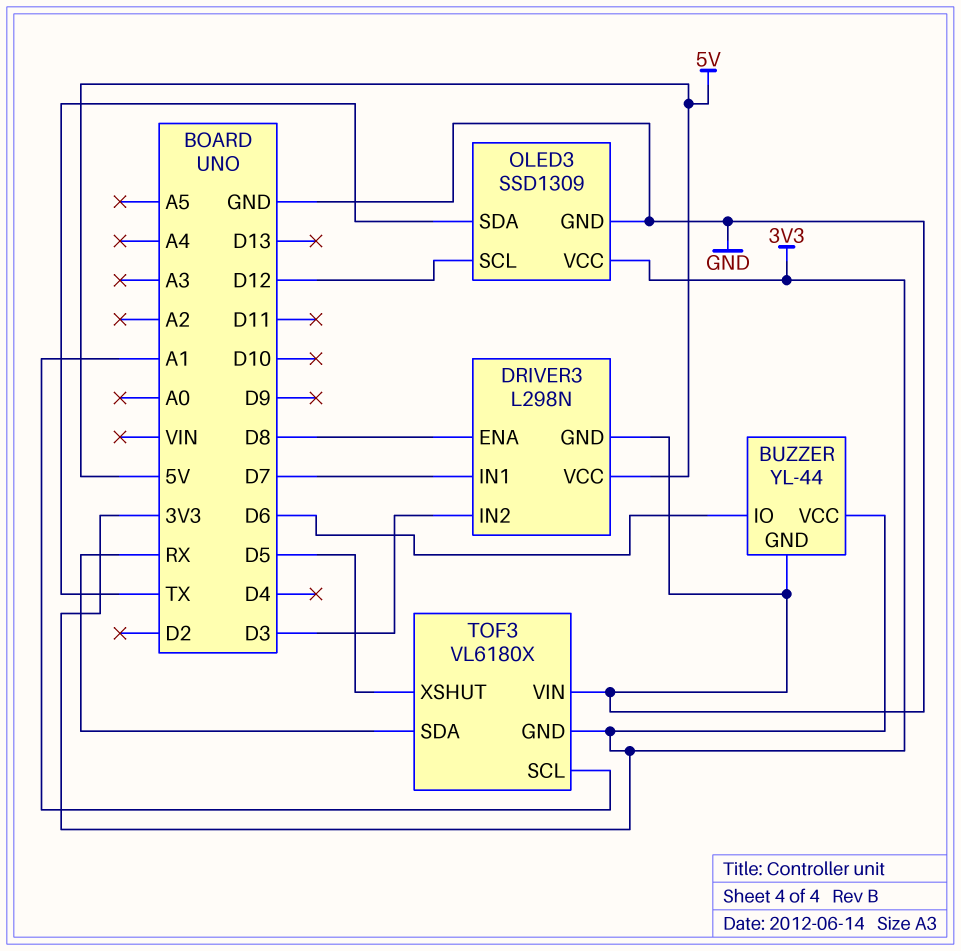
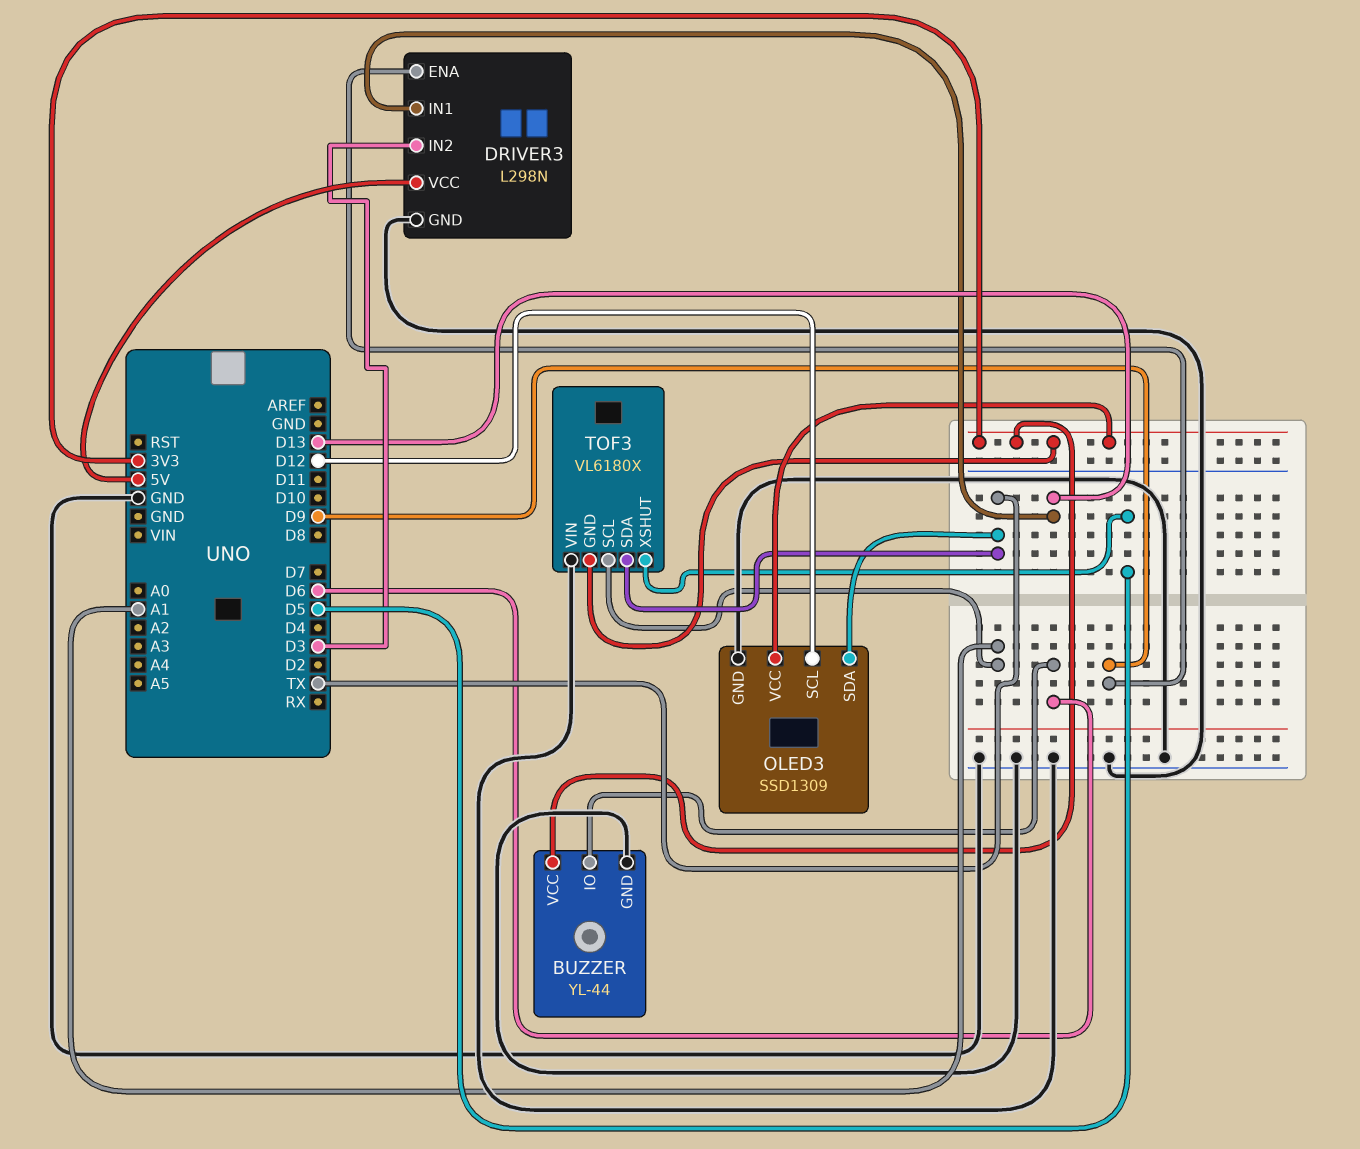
DRIVER3 pin ENA: D8 -> D9
DRIVER3 pin IN1: D7 -> D13
TOF3 pin SDA: RX -> TX

